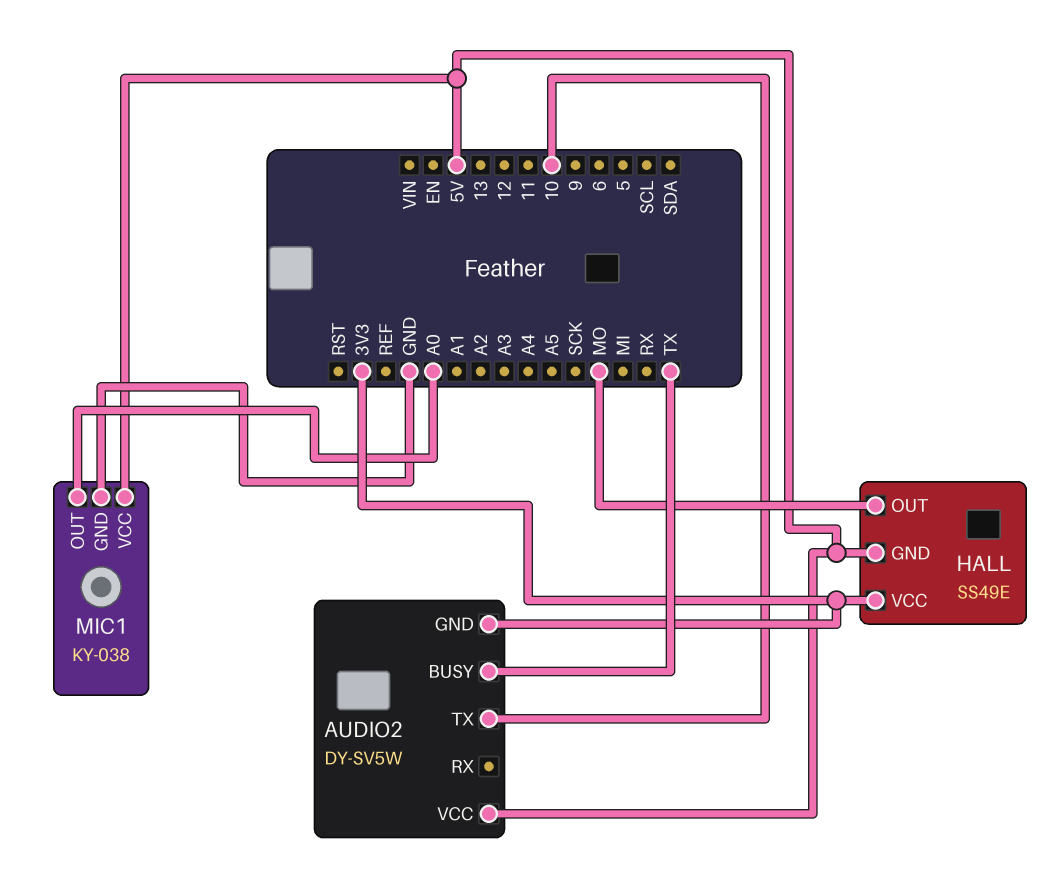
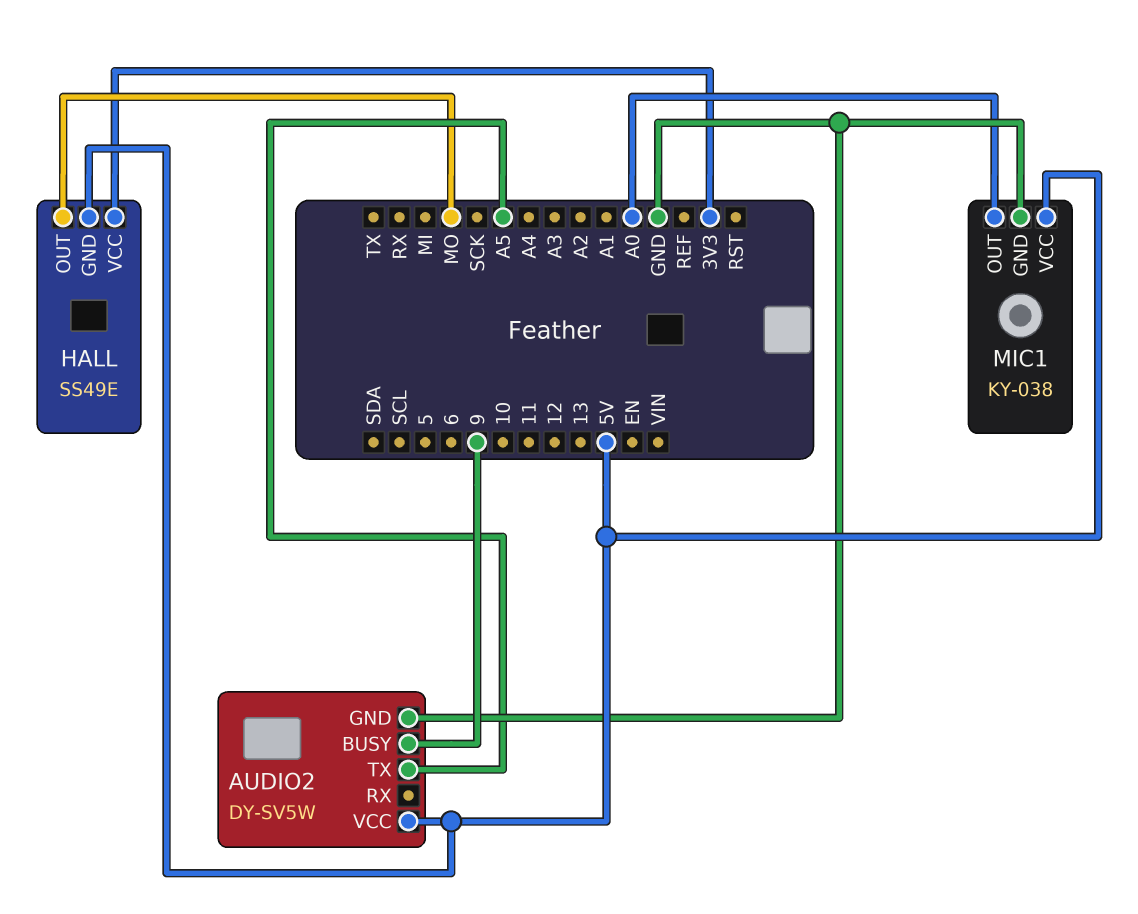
AUDIO2 pin BUSY: TX -> 9
AUDIO2 pin GND: 3V3 -> GND
AUDIO2 pin TX: 10 -> A5

